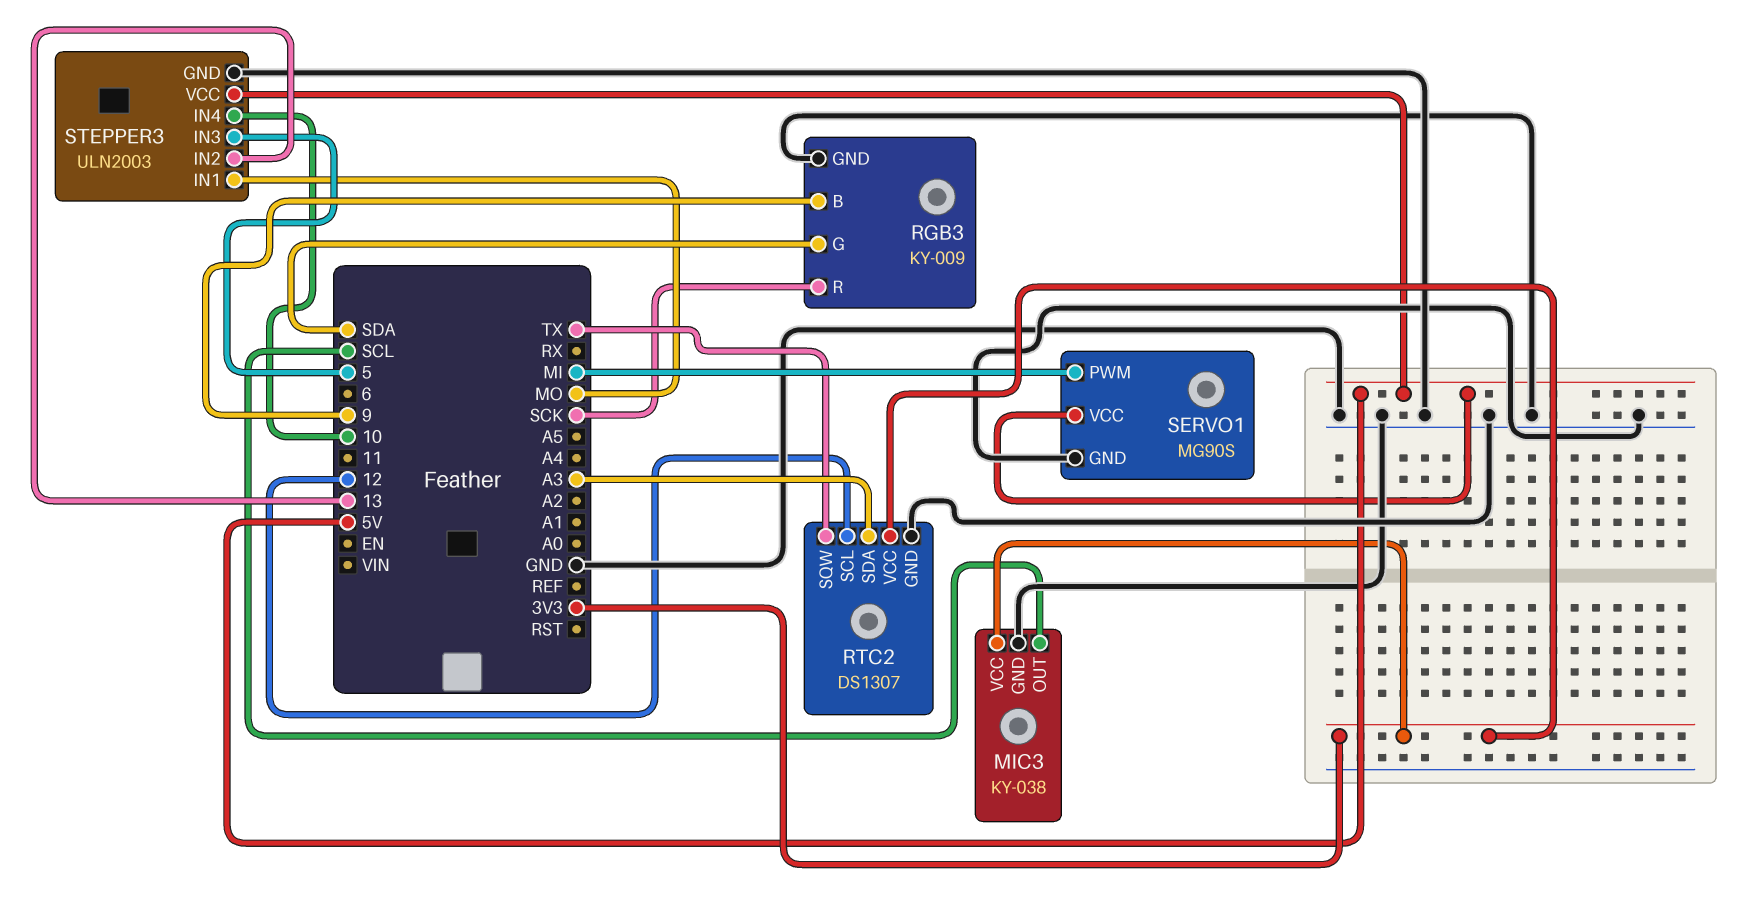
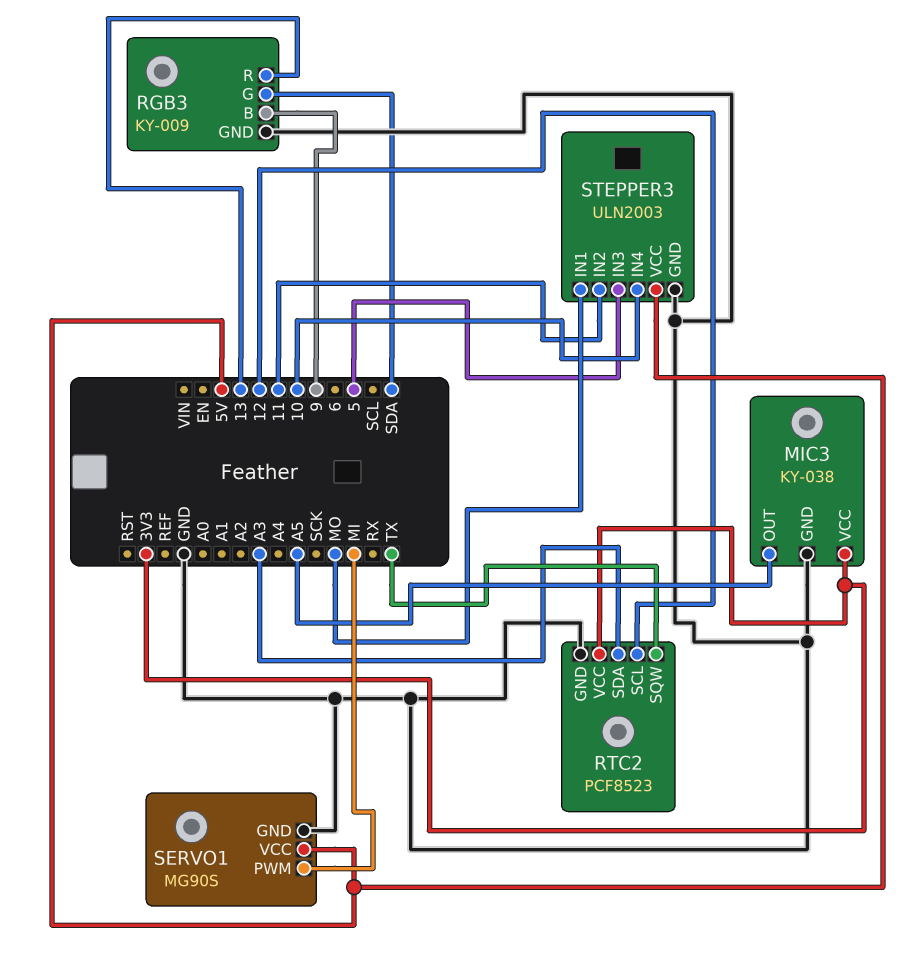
MIC3 pin OUT: SCL -> A5
RGB3 pin R: SCK -> 13
RTC2: DS1307 -> PCF8523
STEPPER3 pin IN2: 13 -> 11

